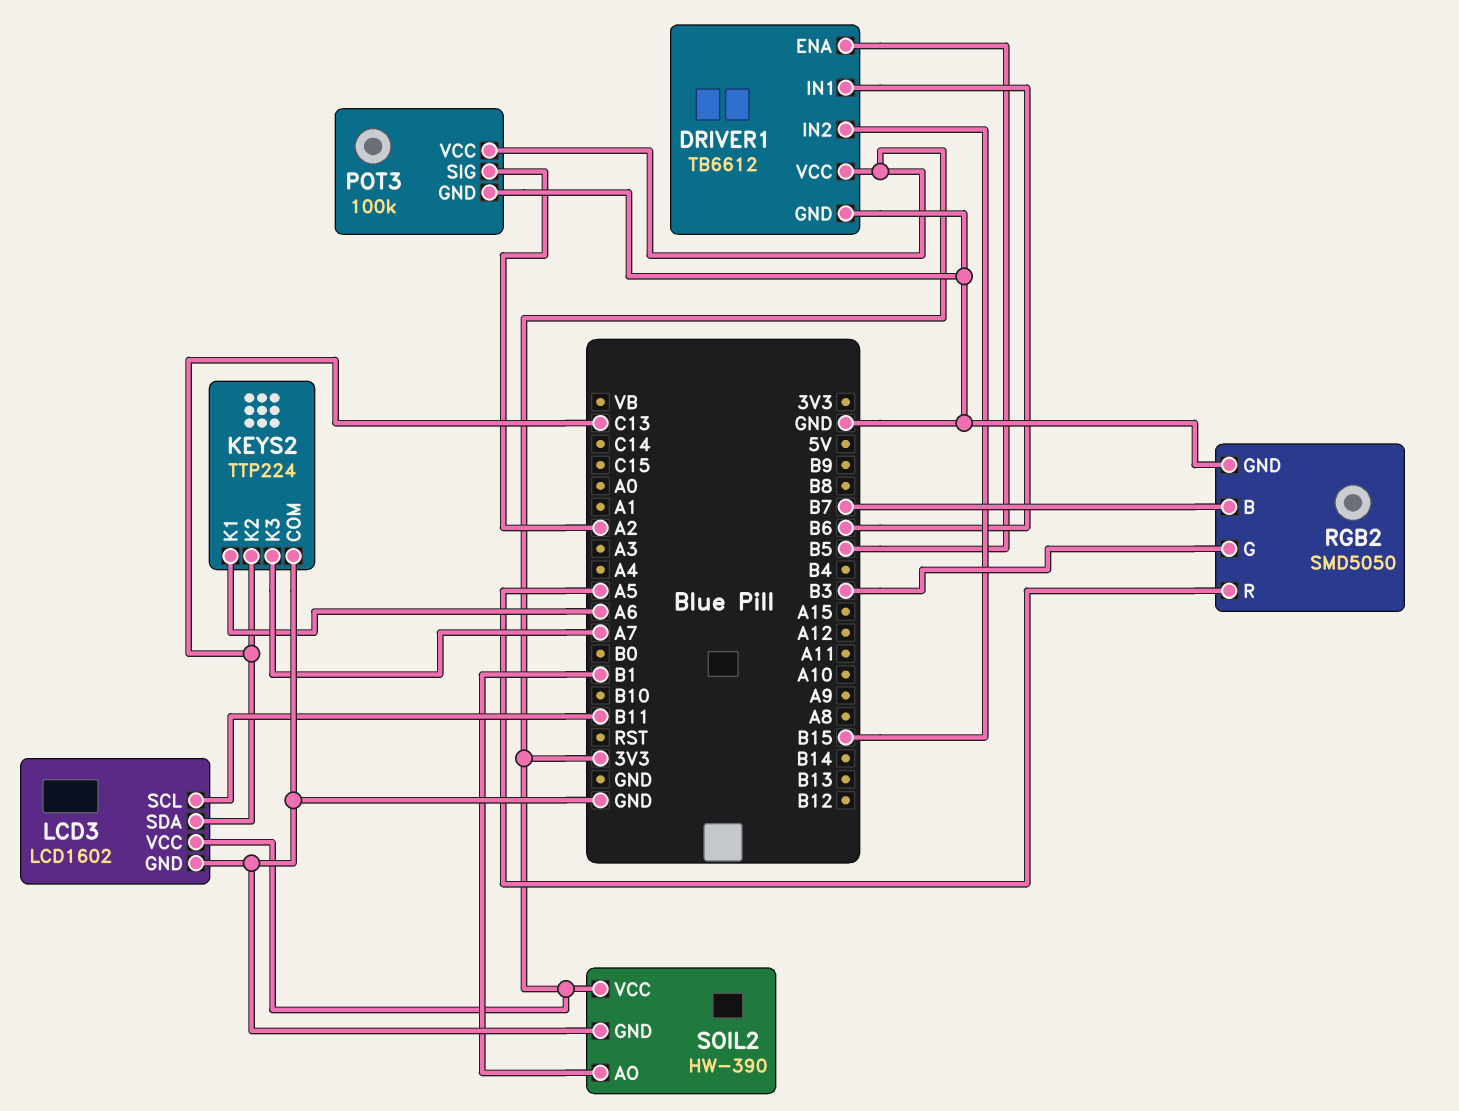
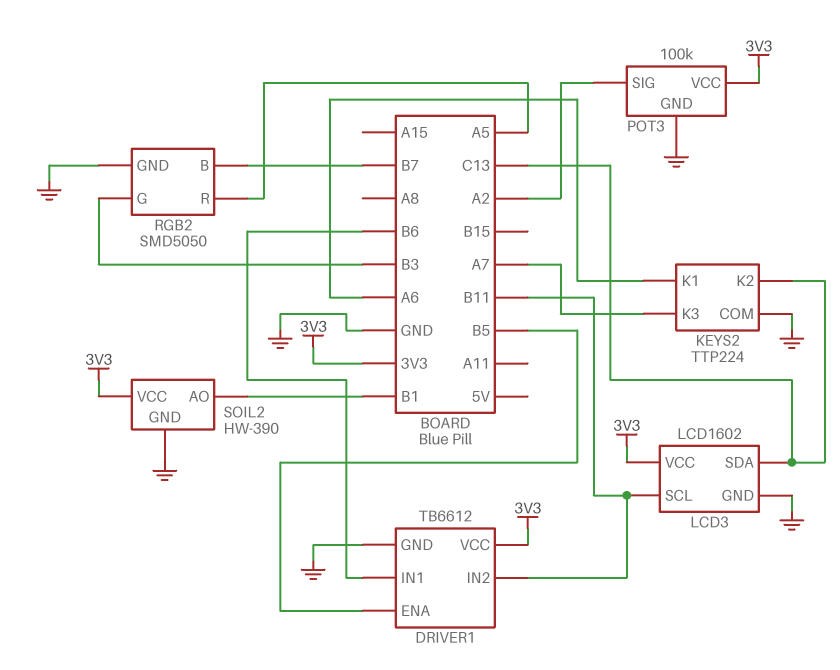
DRIVER1 pin IN2: B15 -> B11

